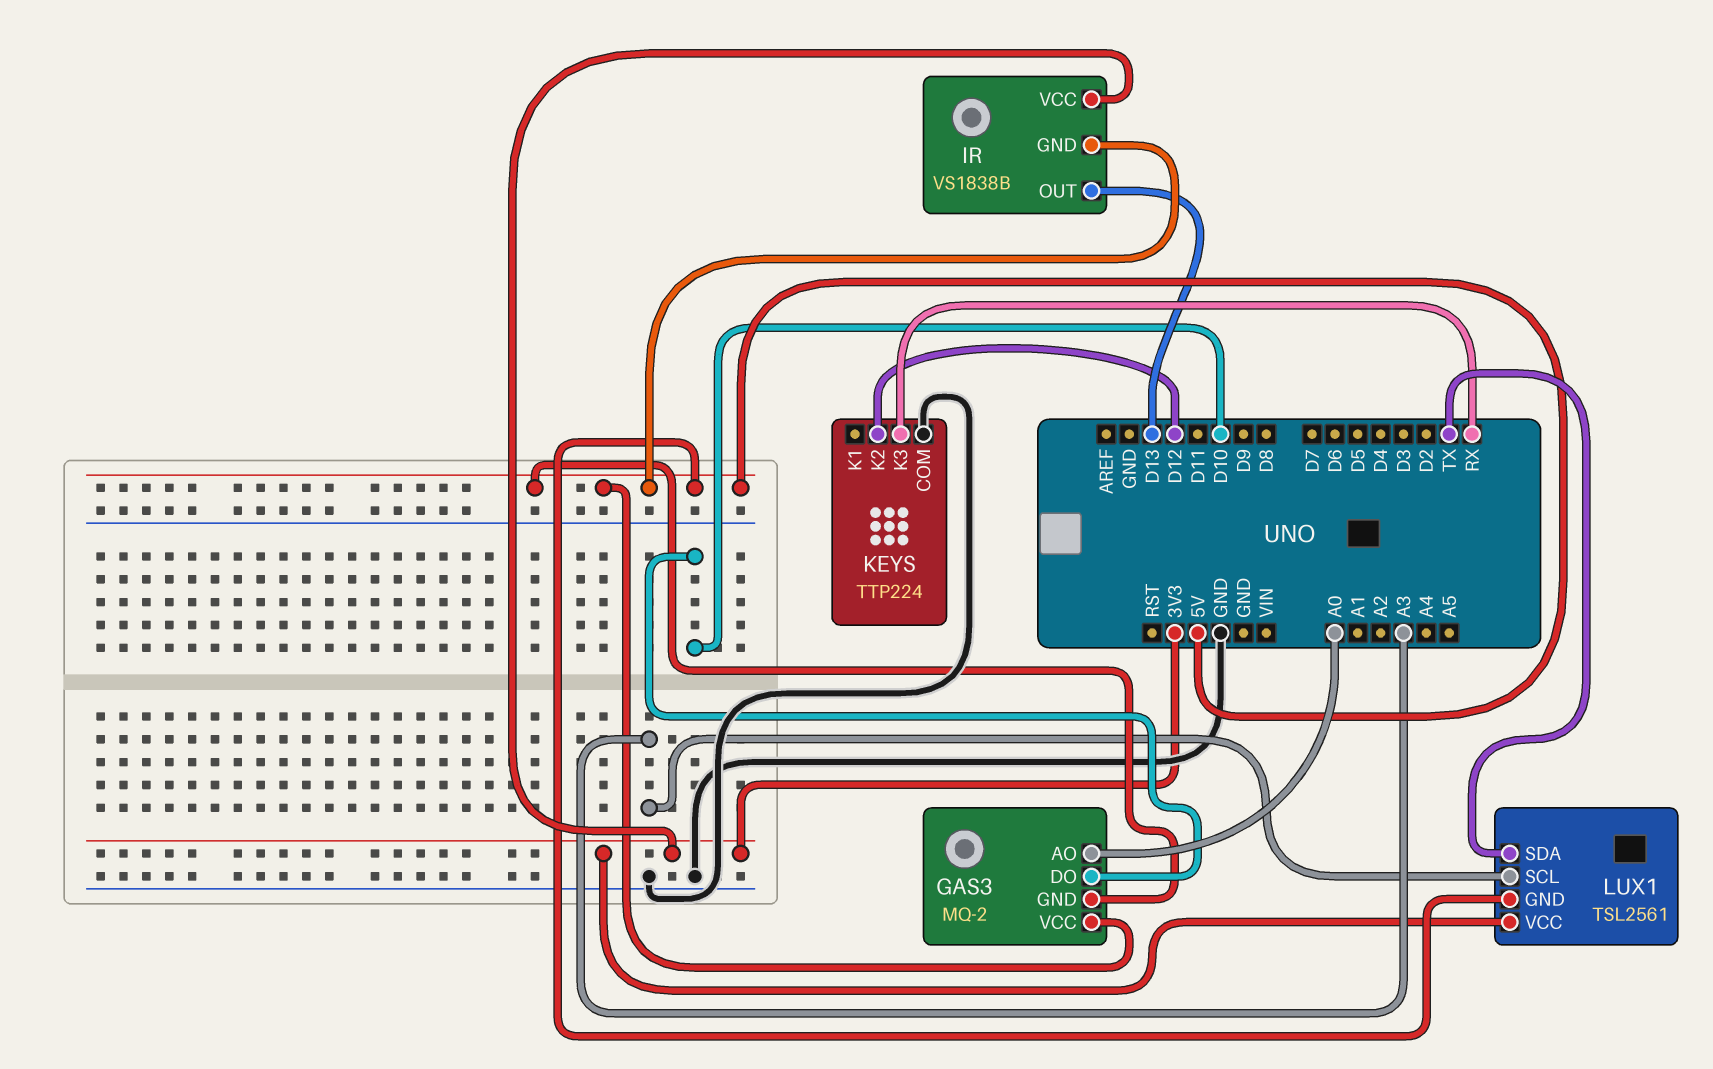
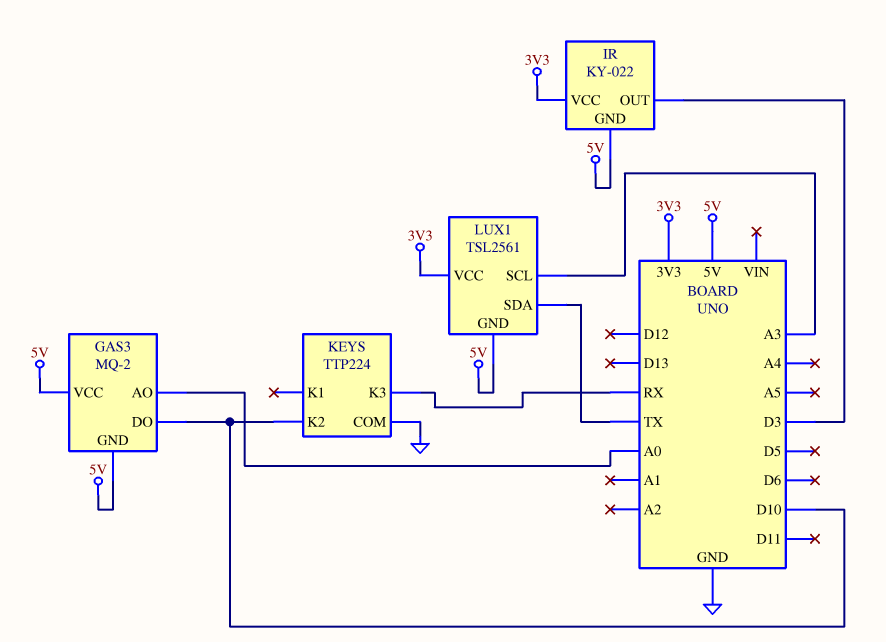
IR: VS1838B -> KY-022
IR pin OUT: D13 -> D3
KEYS pin K2: D12 -> D10

